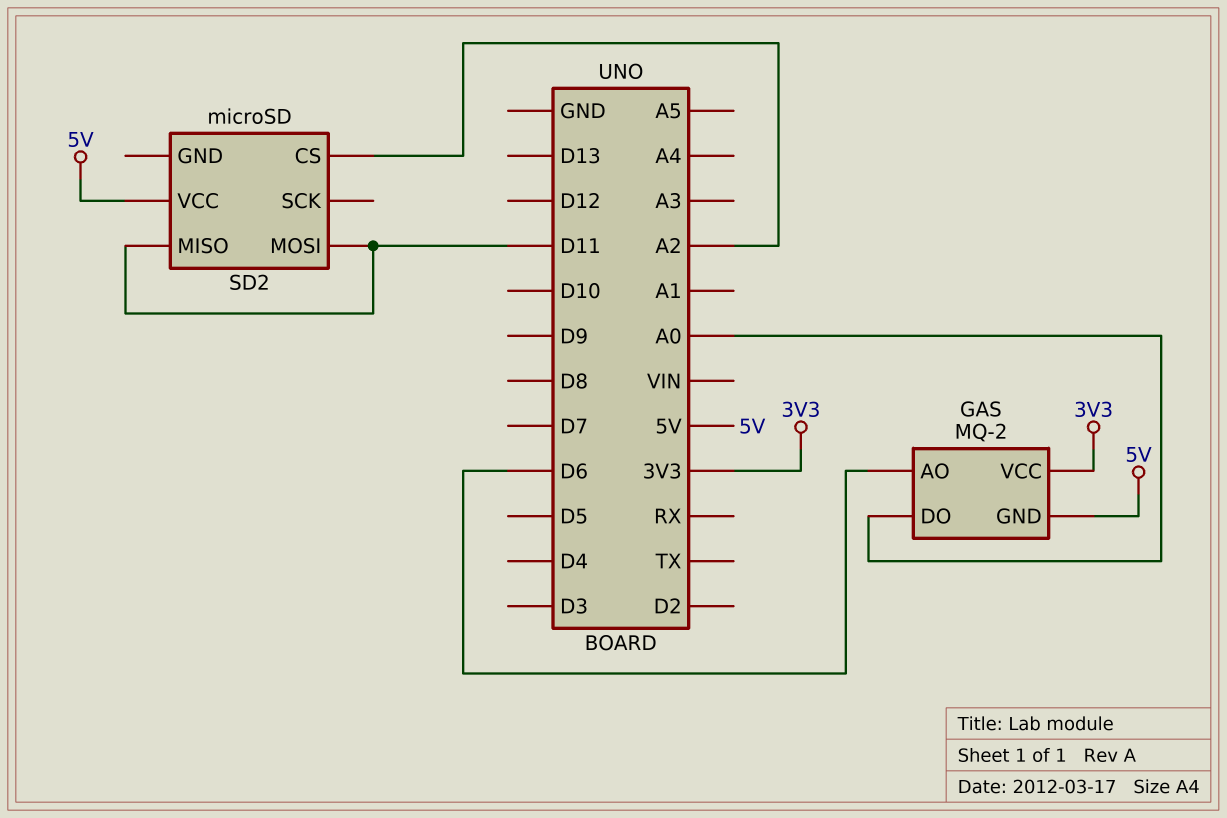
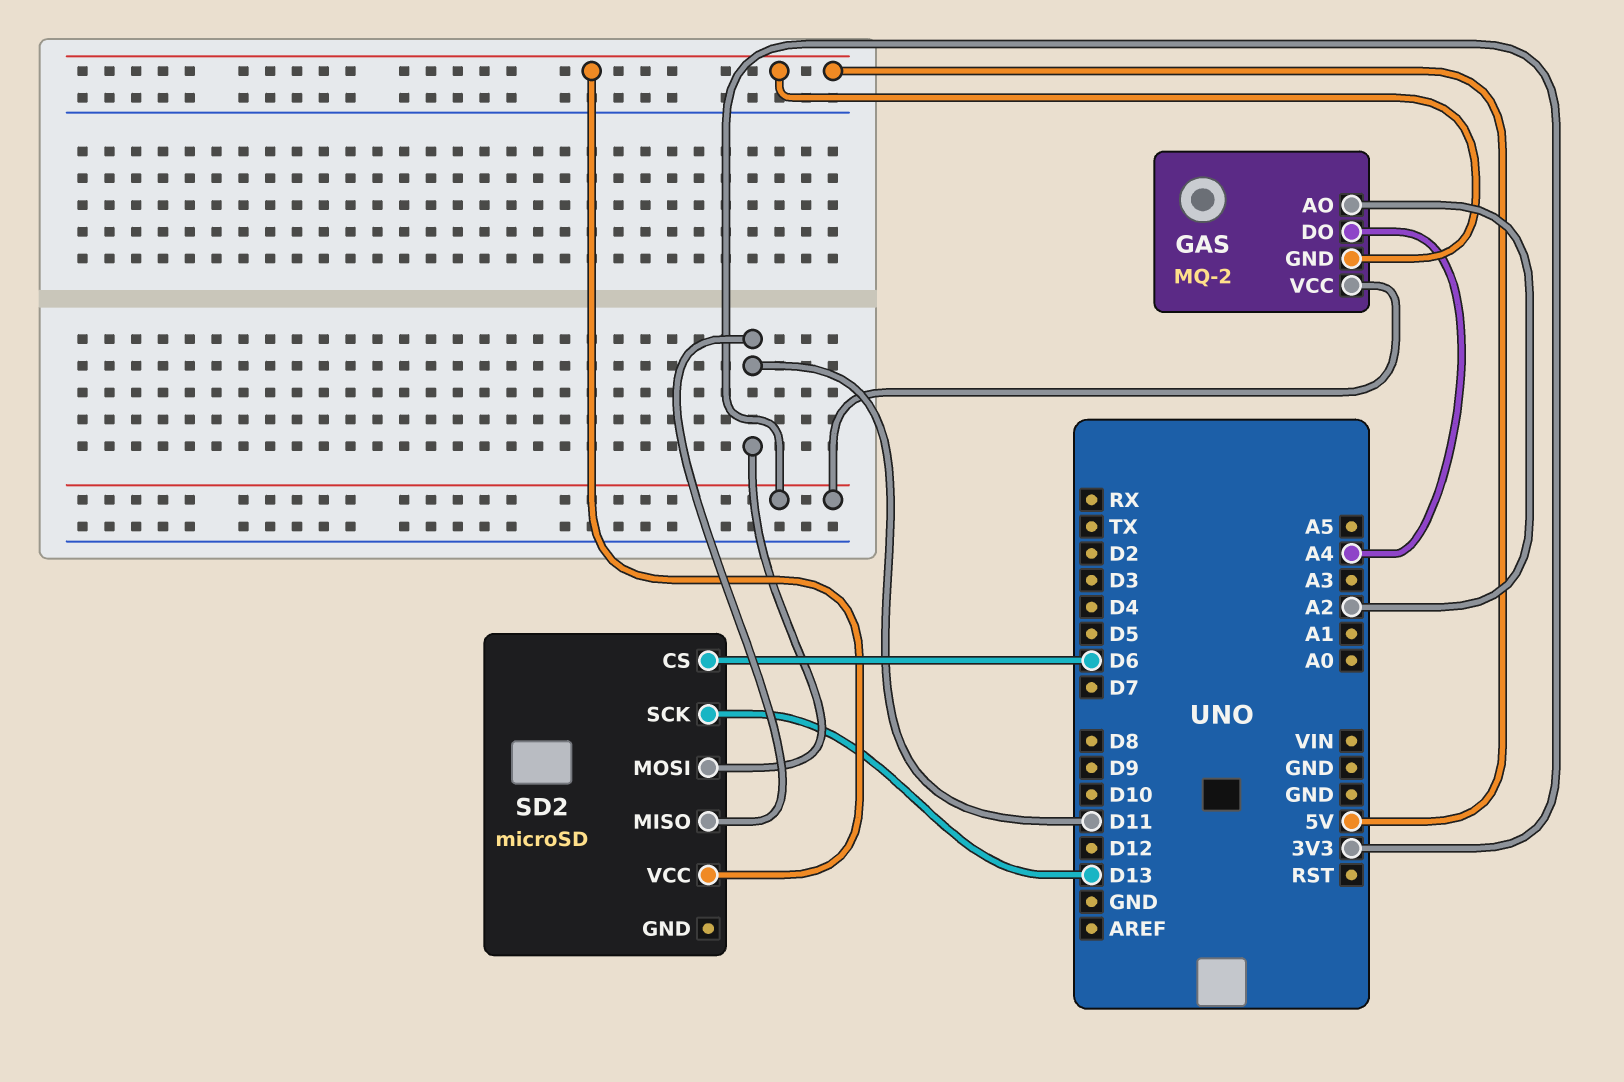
GAS pin AO: D6 -> A2
GAS pin DO: A0 -> A4
SD2 pin CS: A2 -> D6
SD2 pin SCK: none -> D13

